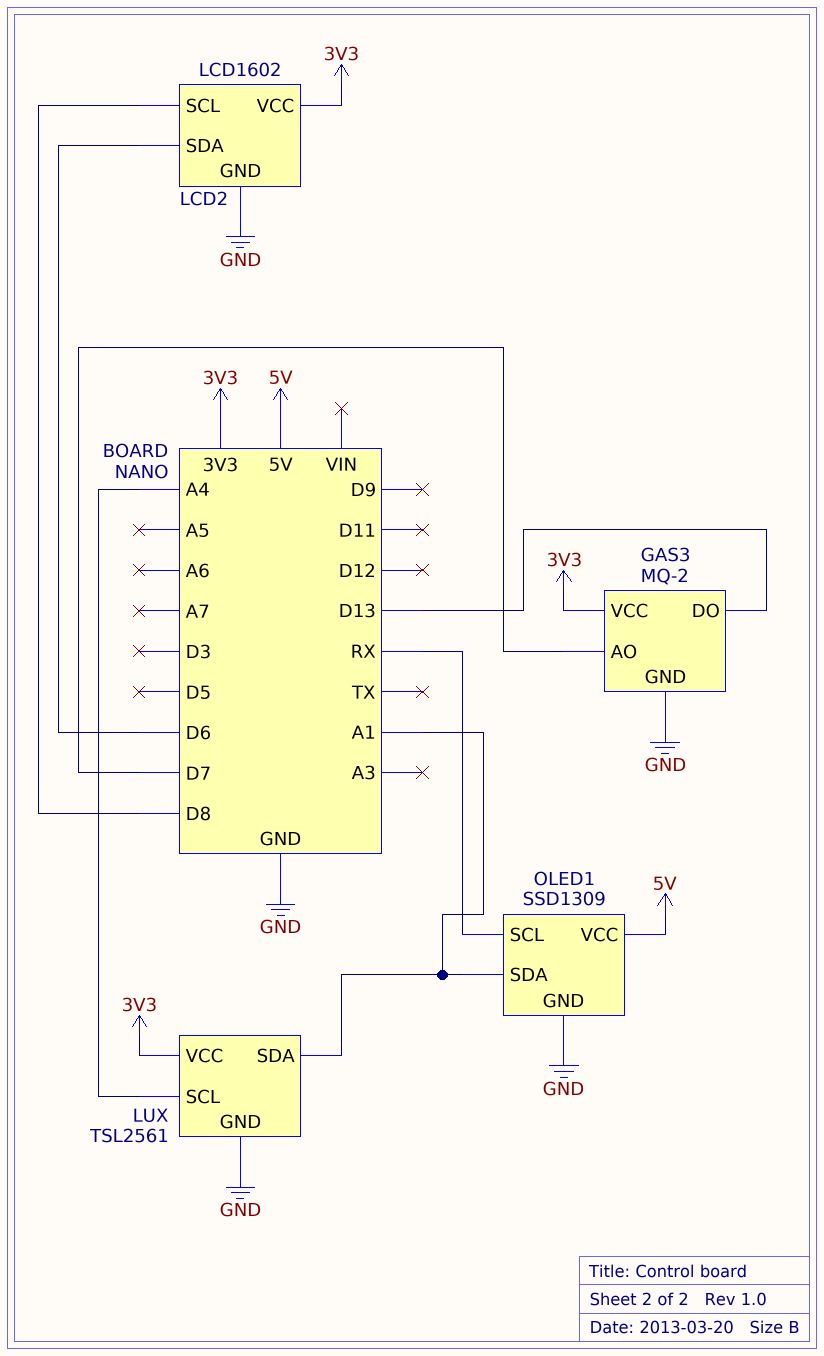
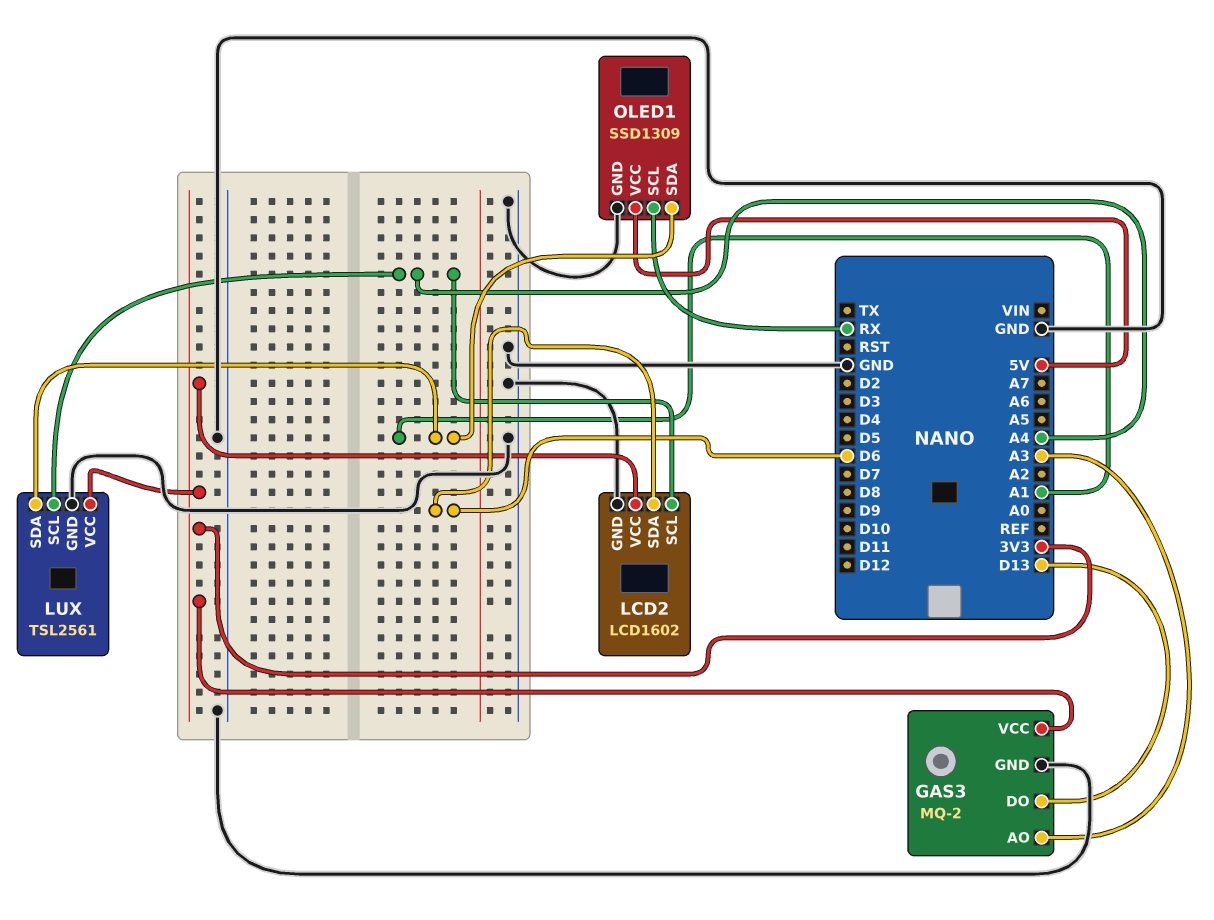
GAS3 pin AO: D7 -> A3
LCD2 pin SCL: D8 -> A4

